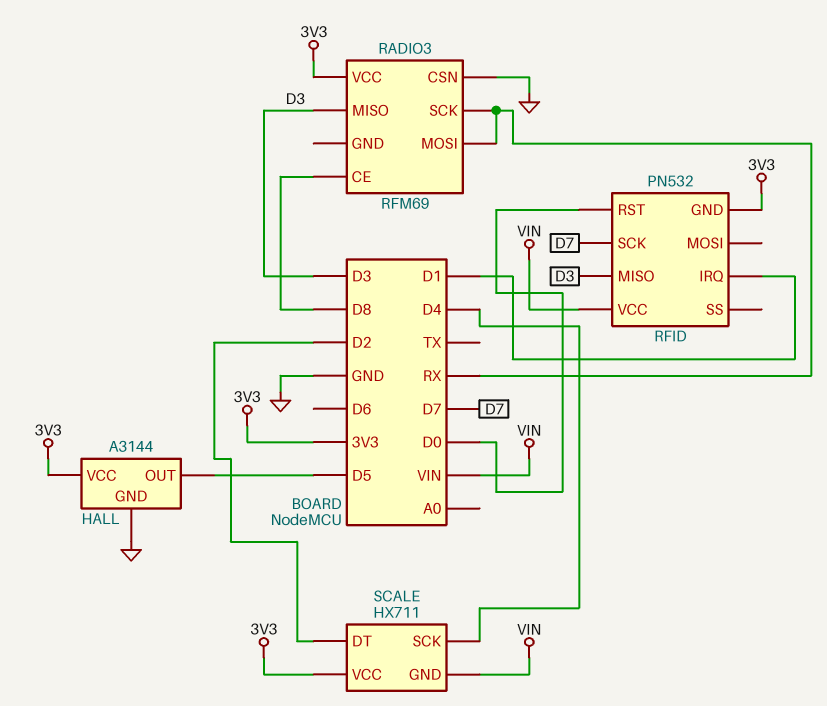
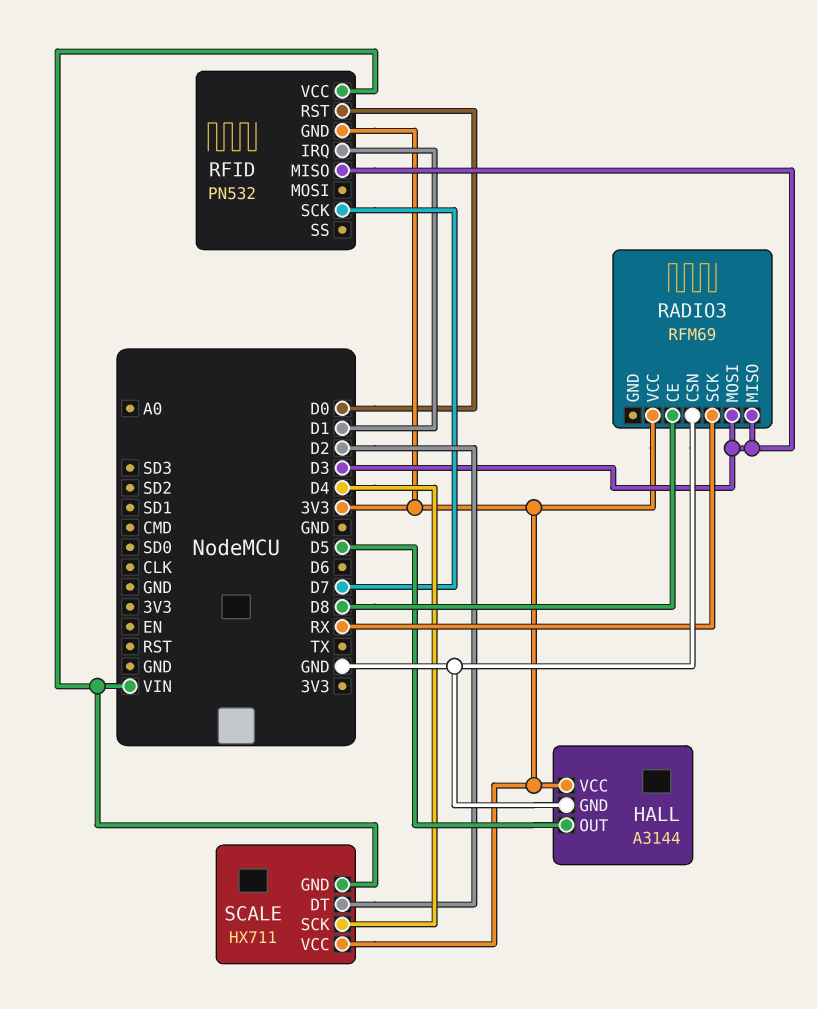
RADIO3 pin MOSI: RX -> D3

